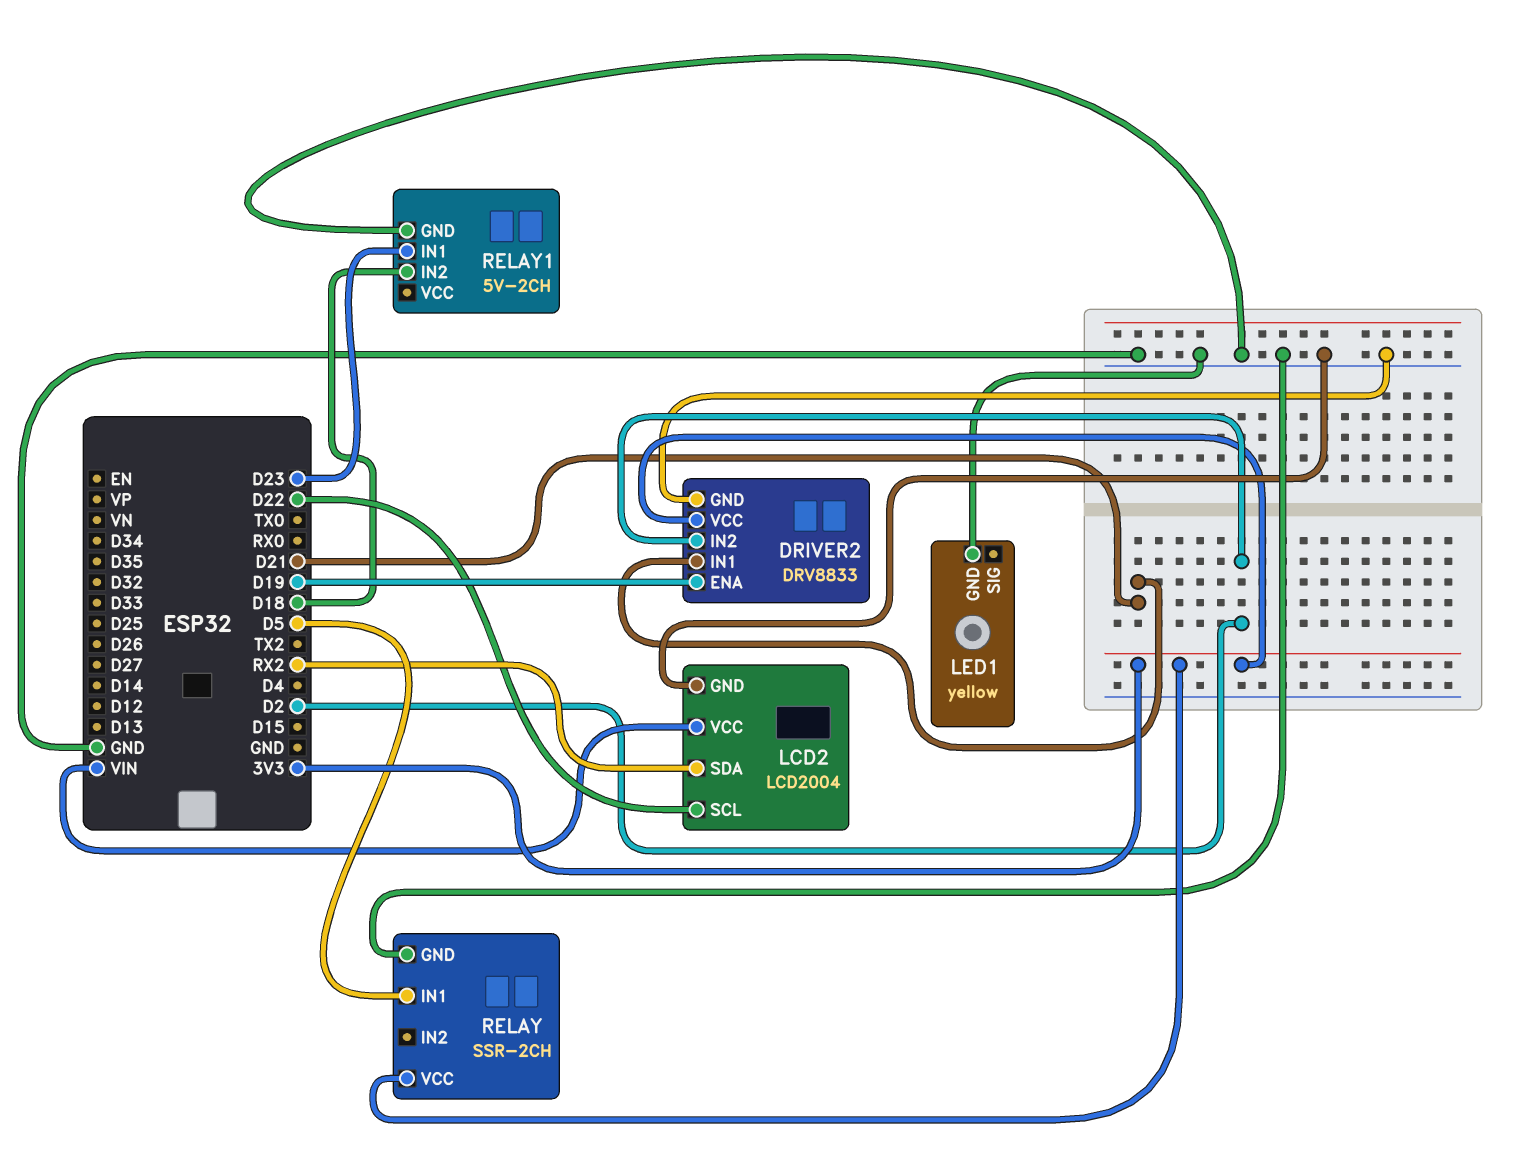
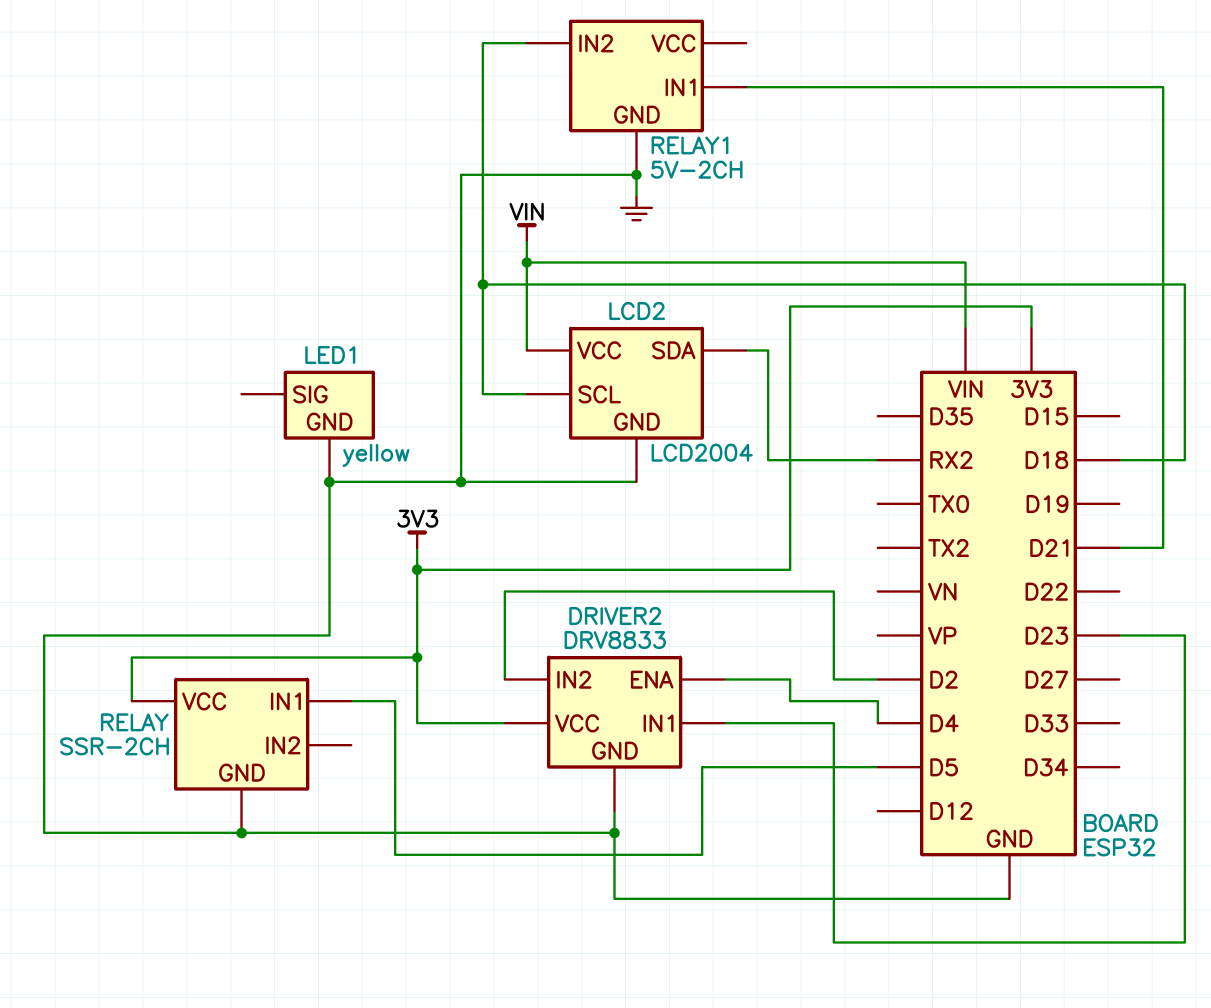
DRIVER2 pin ENA: D19 -> D4
DRIVER2 pin IN1: D21 -> D23
LCD2 pin SCL: D22 -> D18
RELAY1 pin IN1: D23 -> D21

